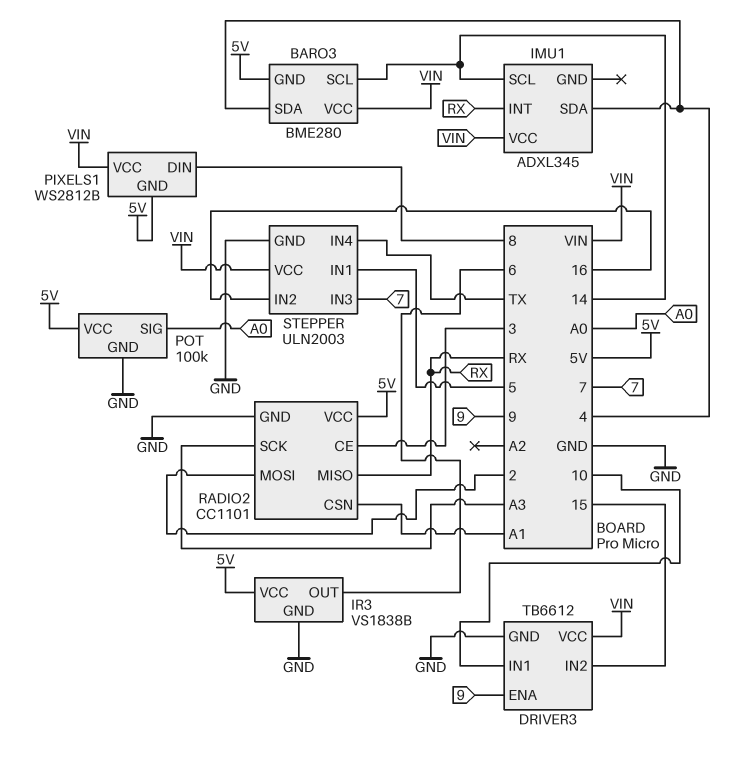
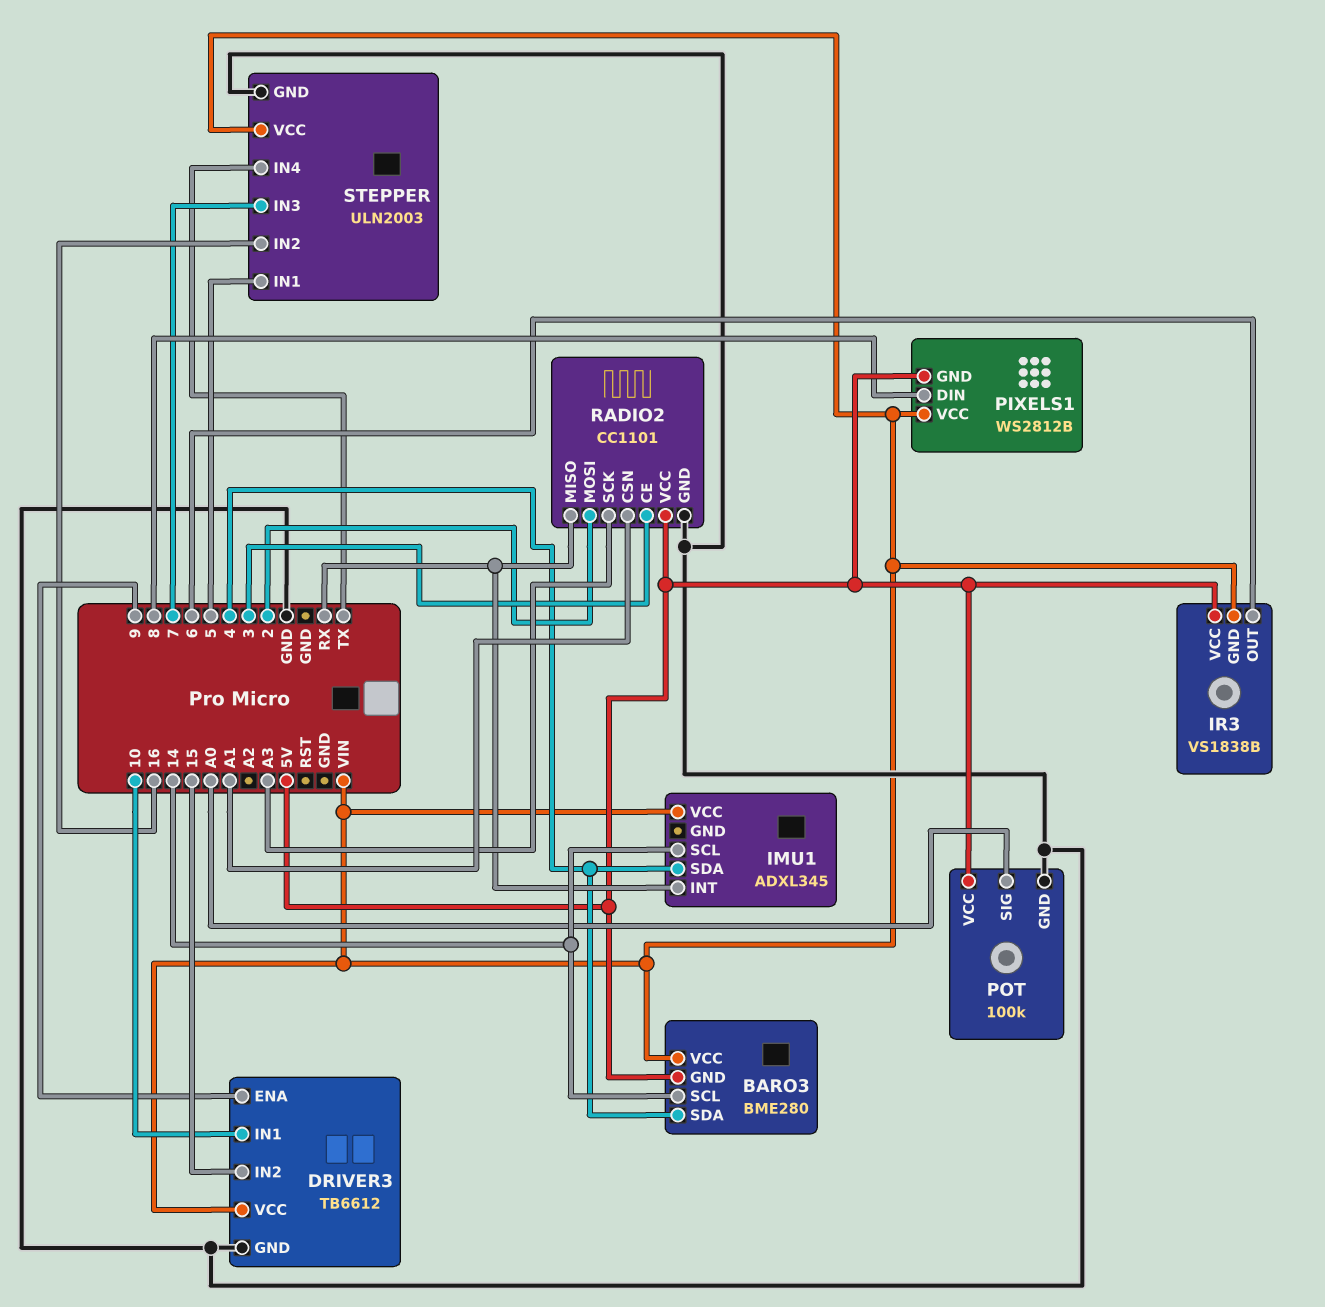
IR3 pin GND: GND -> VIN

